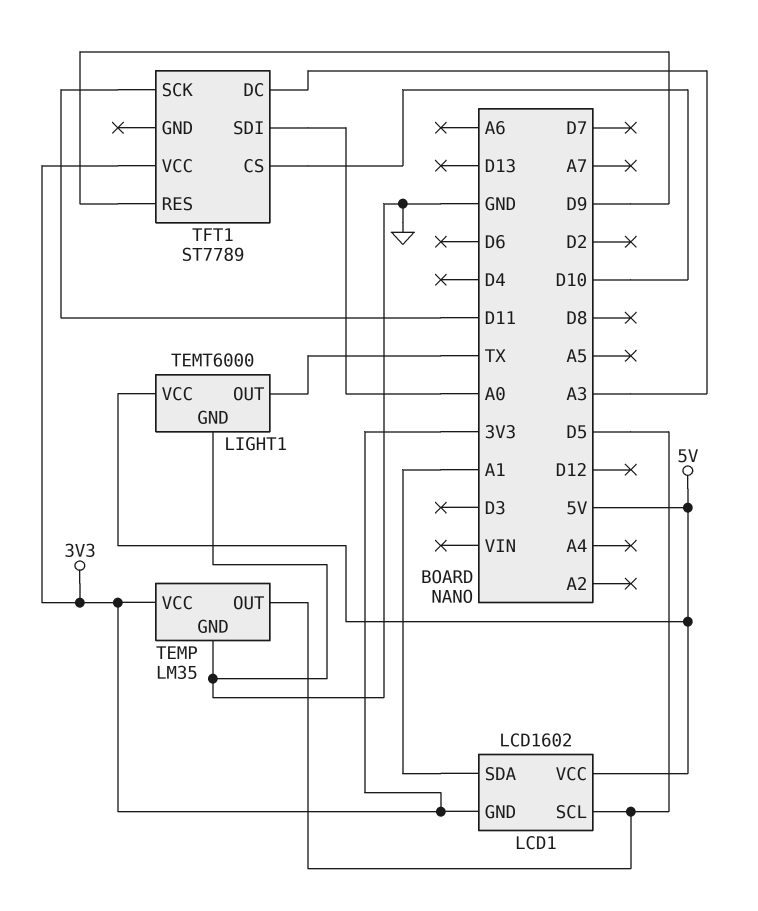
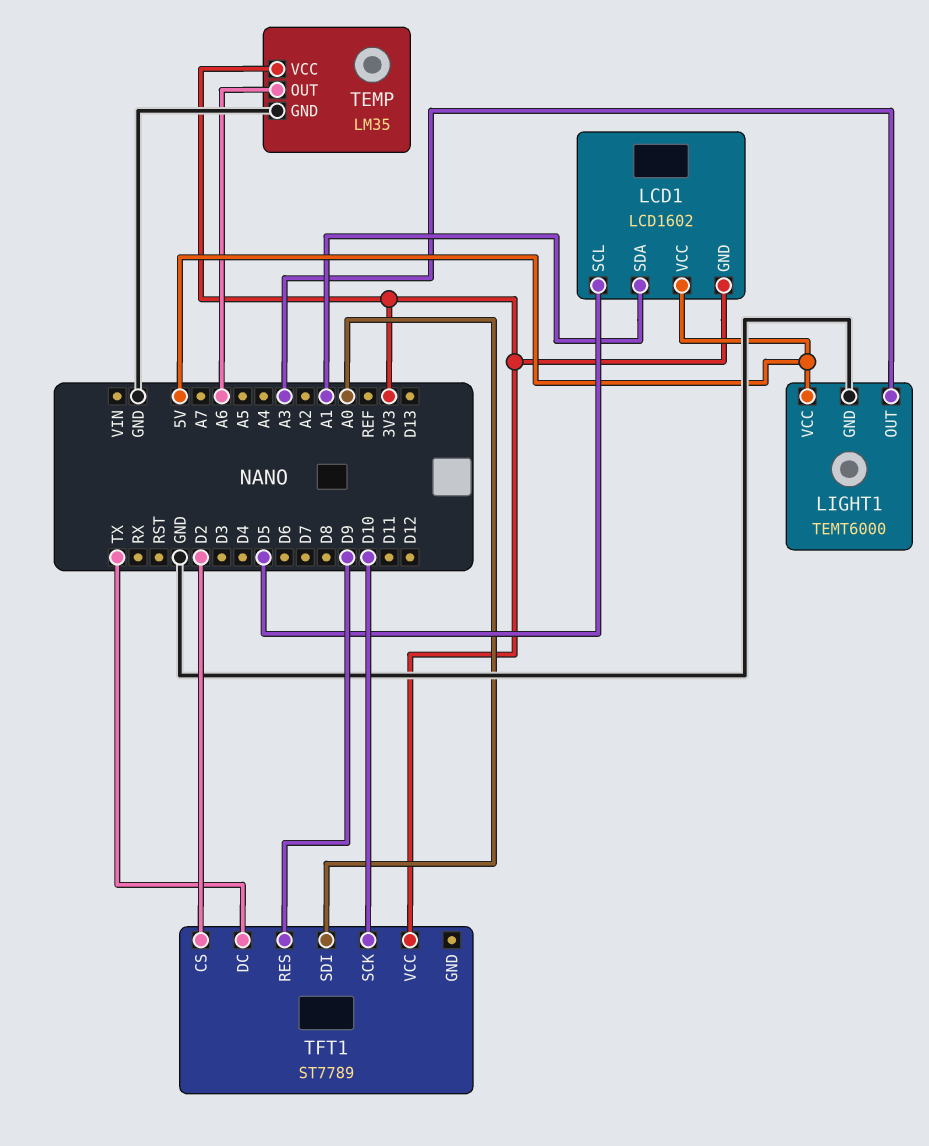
LIGHT1 pin OUT: TX -> A3
TEMP pin OUT: D5 -> A6
TFT1 pin CS: D10 -> D2
TFT1 pin DC: A3 -> TX
TFT1 pin SCK: D11 -> D10

